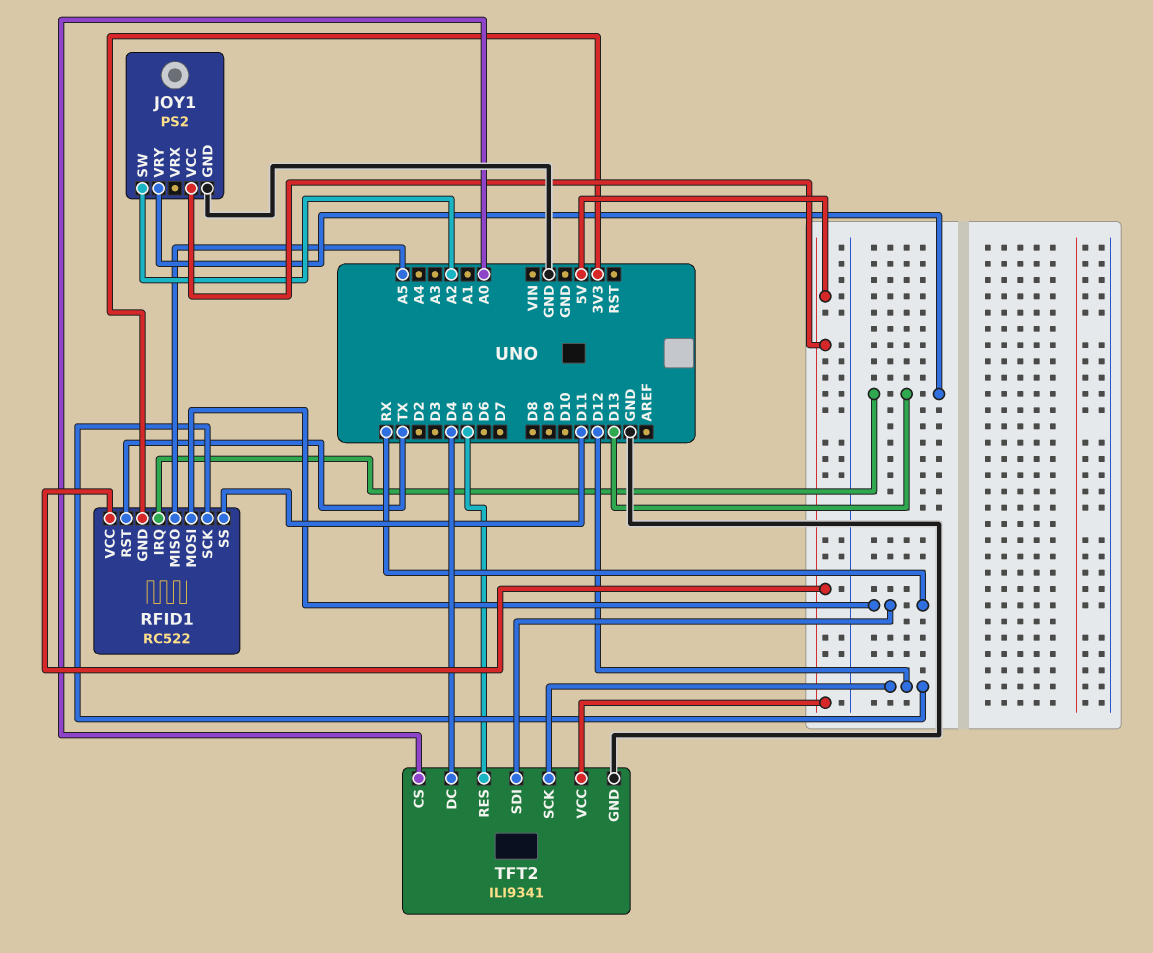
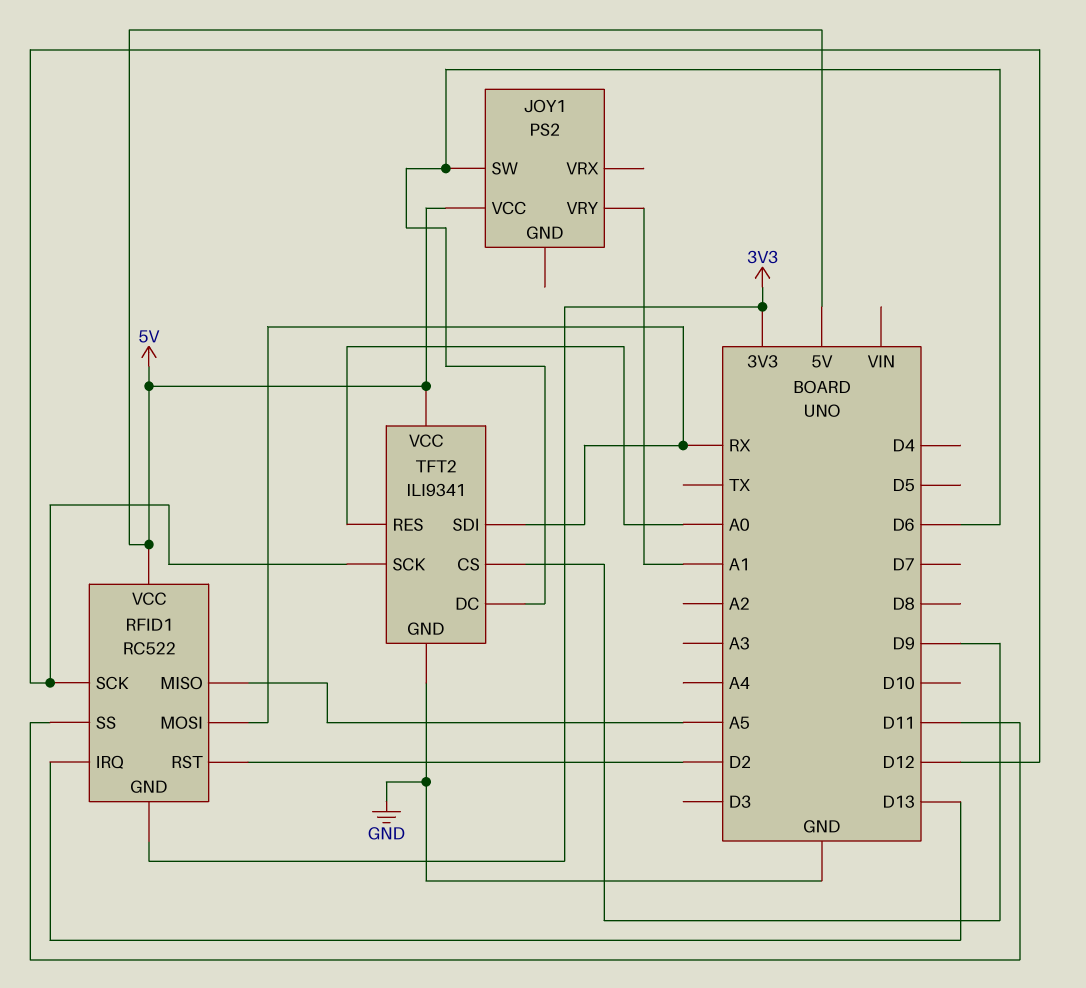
JOY1 pin GND: GND -> none
JOY1 pin SW: A2 -> D6
JOY1 pin VRY: D13 -> A1
RFID1 pin RST: TX -> D2
TFT2 pin CS: A0 -> D9
TFT2 pin DC: D4 -> D6
TFT2 pin RES: D5 -> A0

